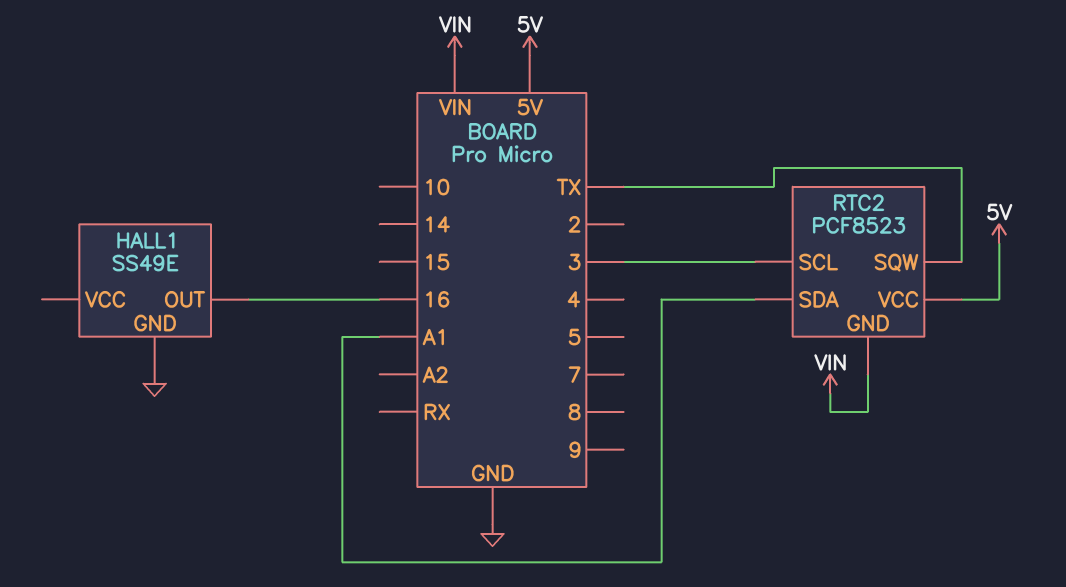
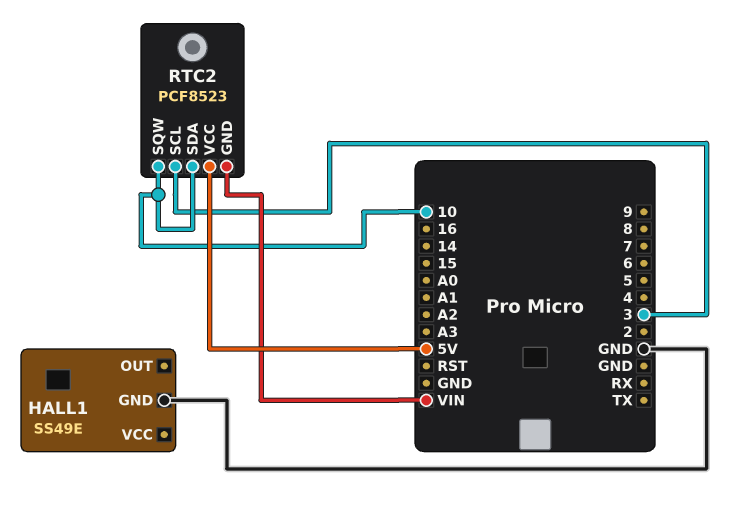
HALL1 pin OUT: 16 -> none
RTC2 pin SDA: A1 -> 10
RTC2 pin SQW: TX -> 10

